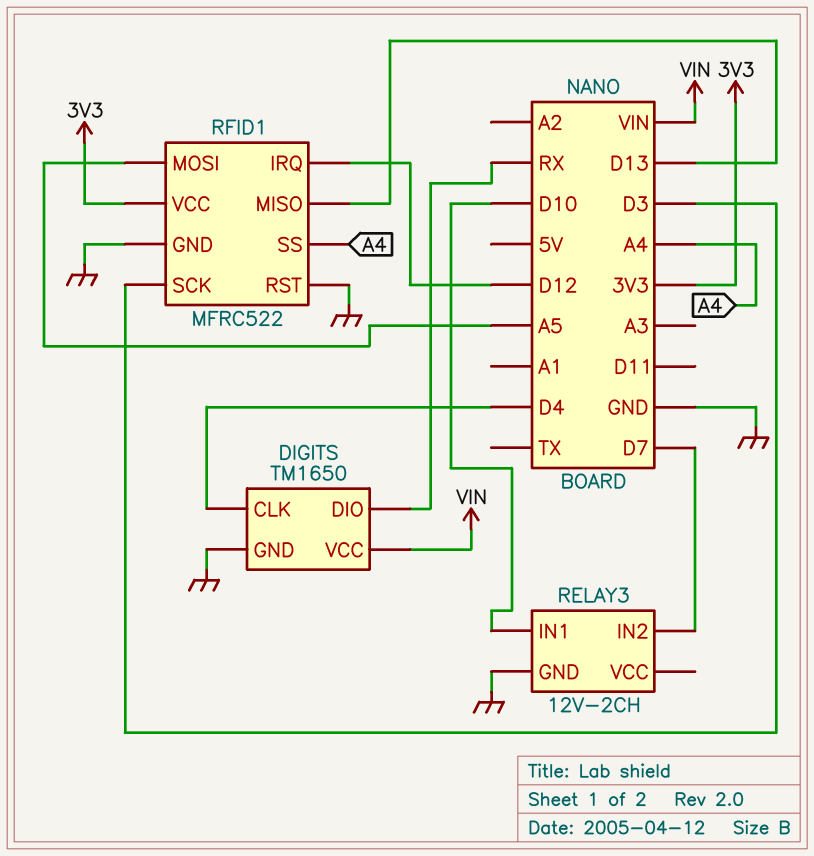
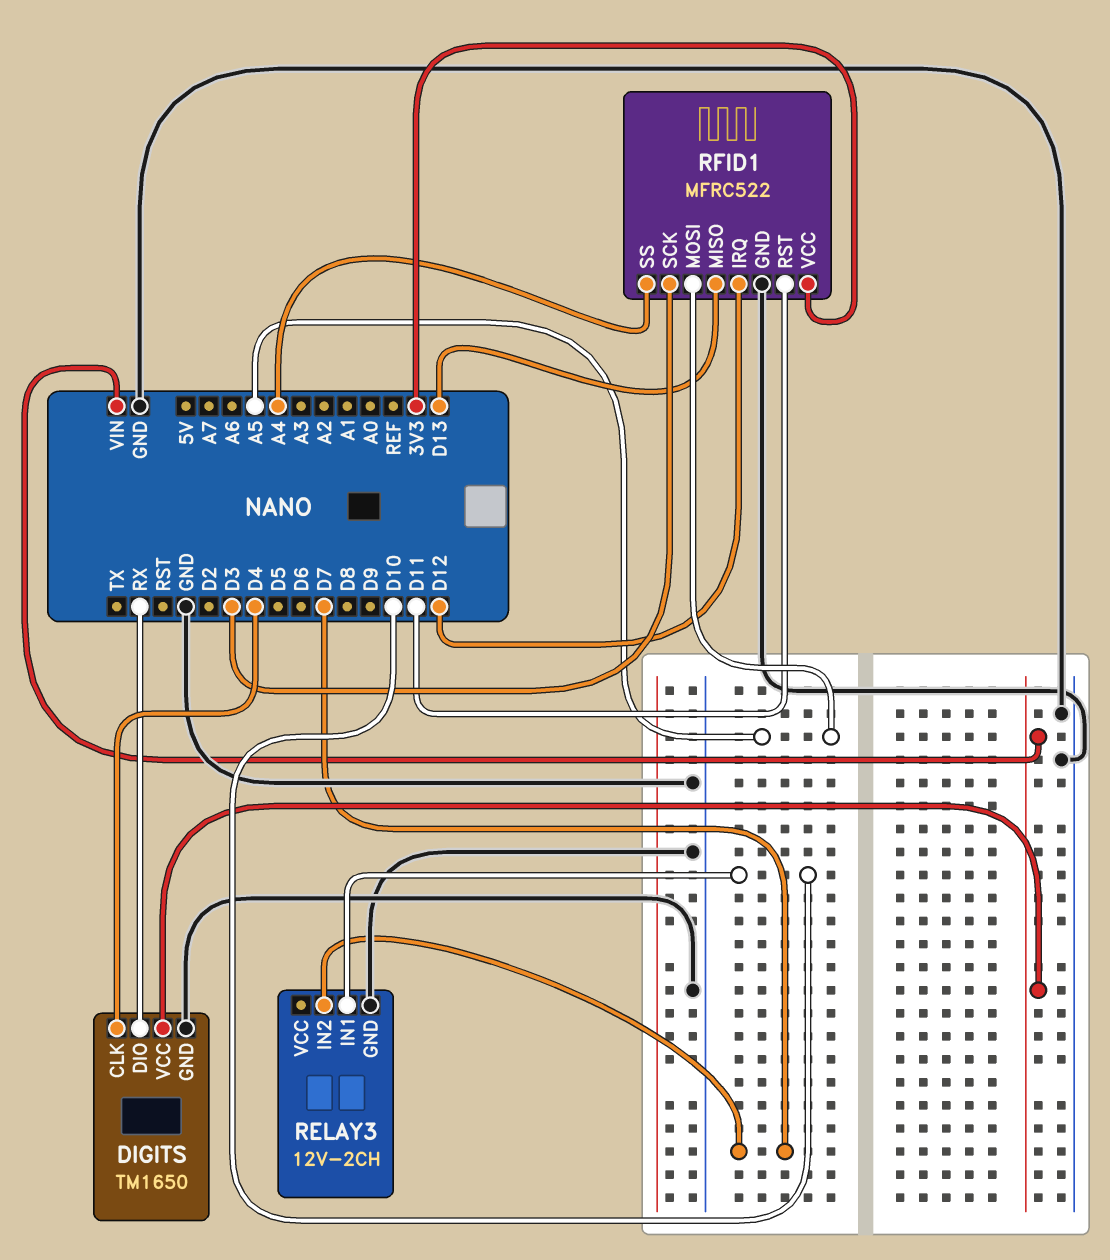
RFID1 pin RST: GND -> D11

